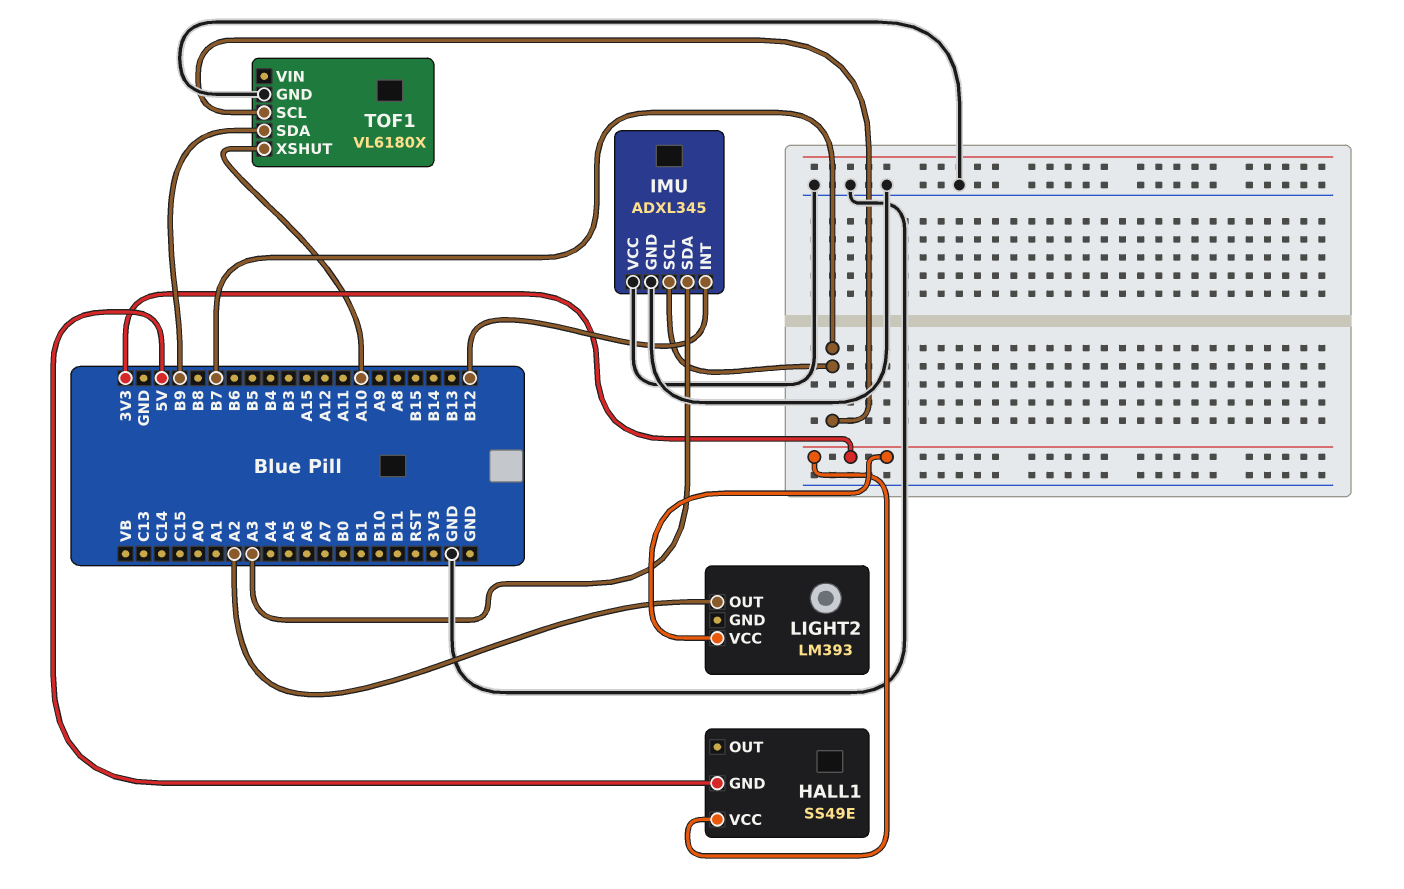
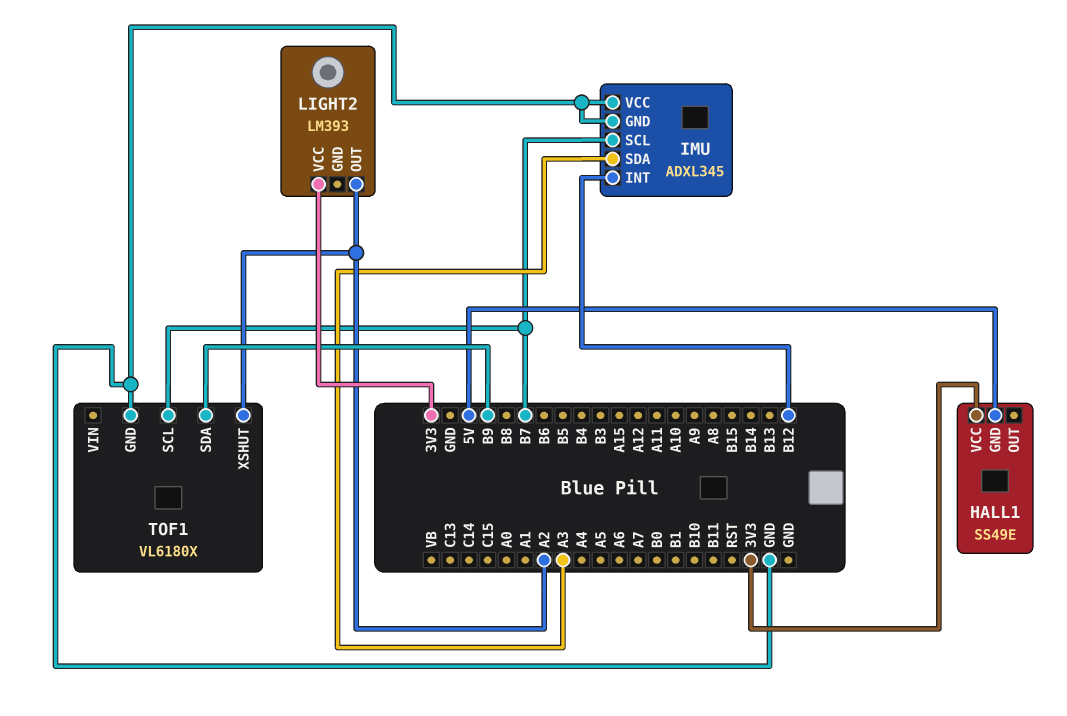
TOF1 pin XSHUT: A10 -> A2

